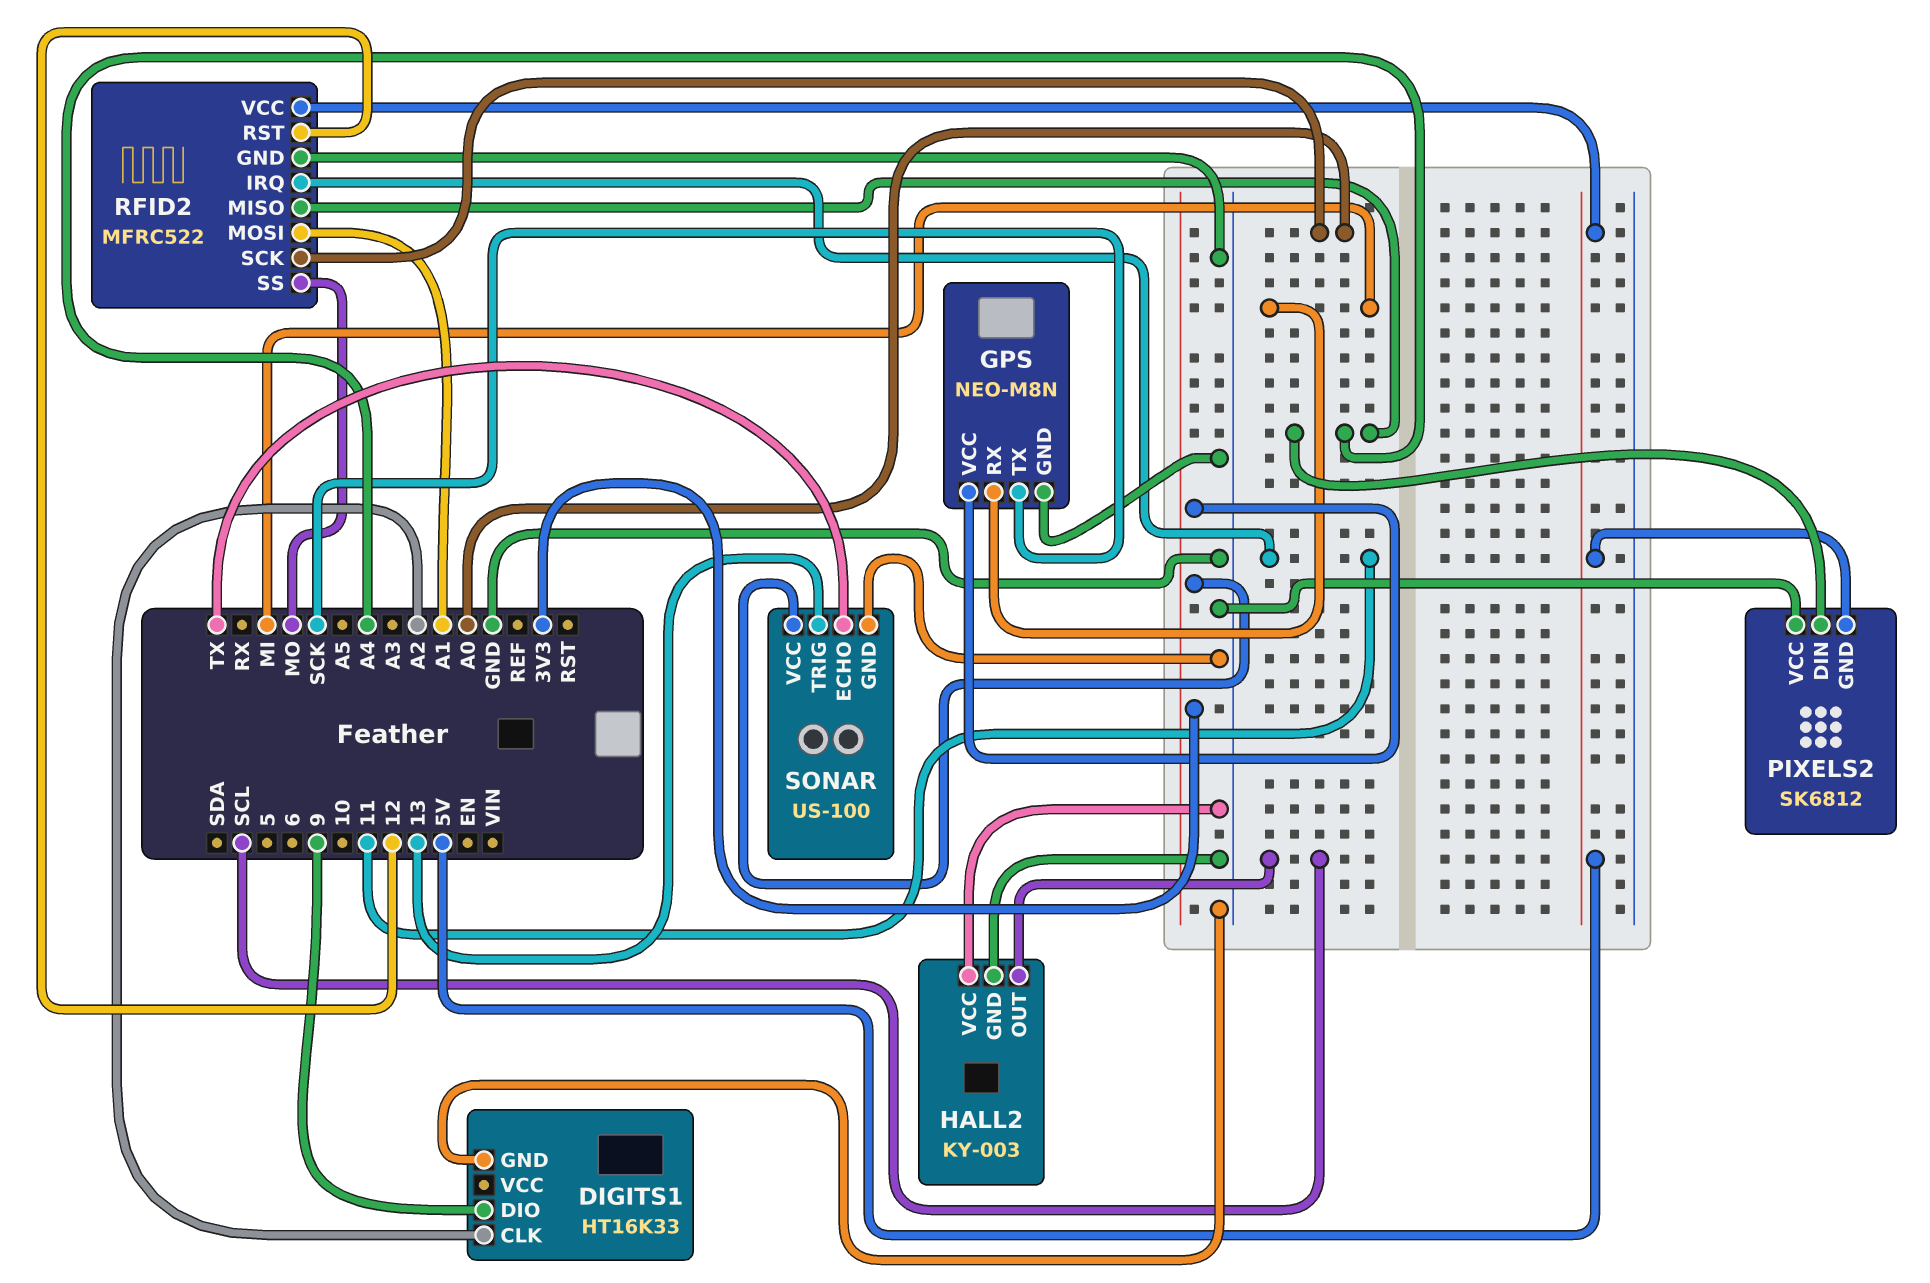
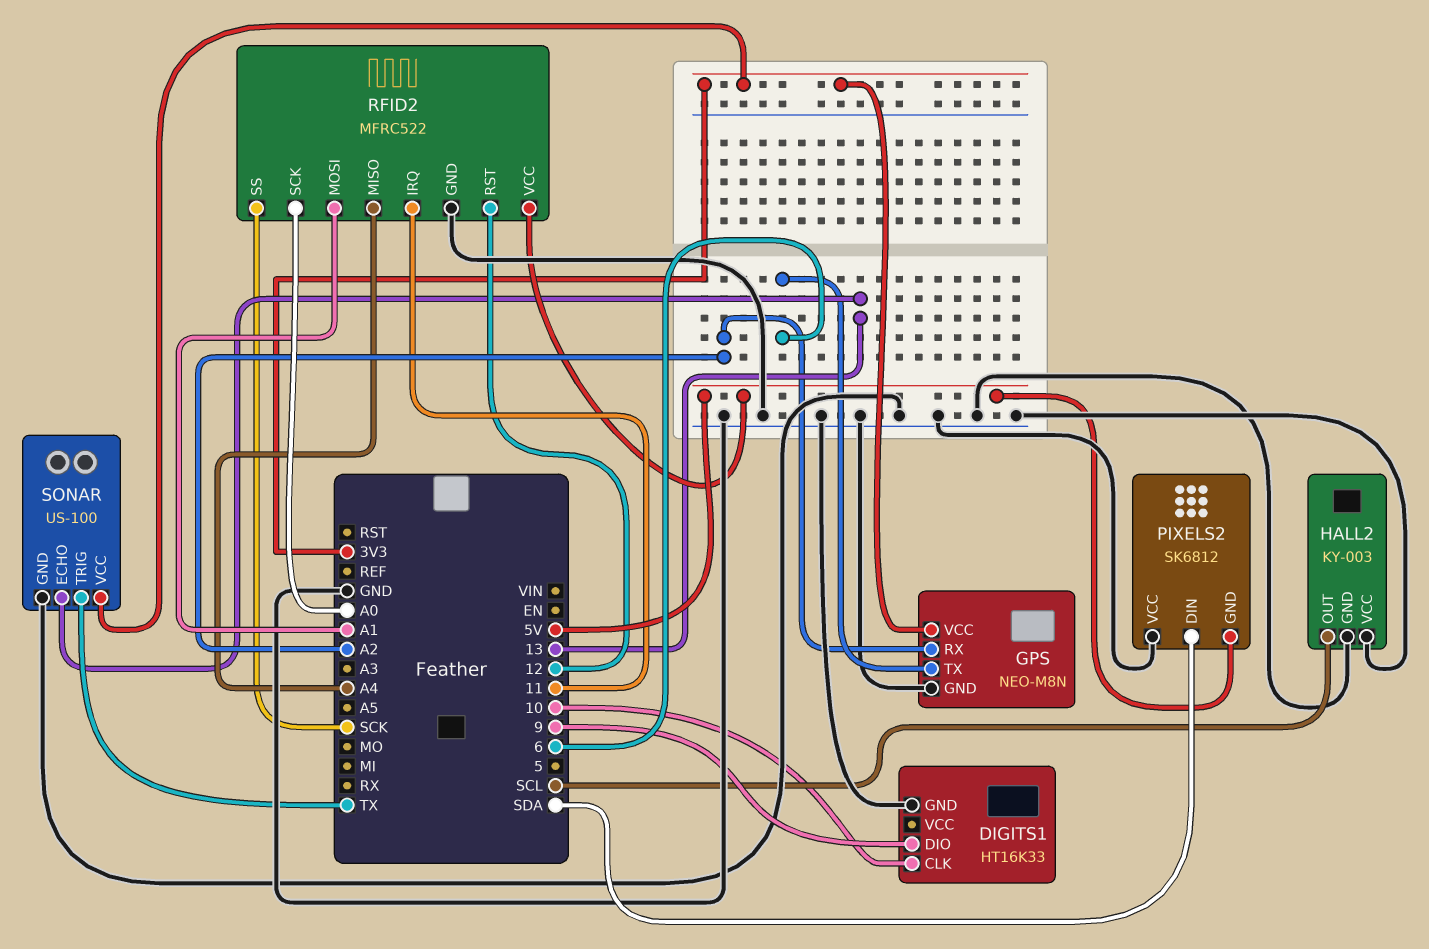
DIGITS1 pin CLK: A2 -> 10
GPS pin RX: MI -> A2
GPS pin TX: SCK -> 6
PIXELS2 pin DIN: A4 -> SDA
RFID2 pin SS: MO -> SCK
SONAR pin ECHO: TX -> 13
SONAR pin TRIG: 13 -> TX

